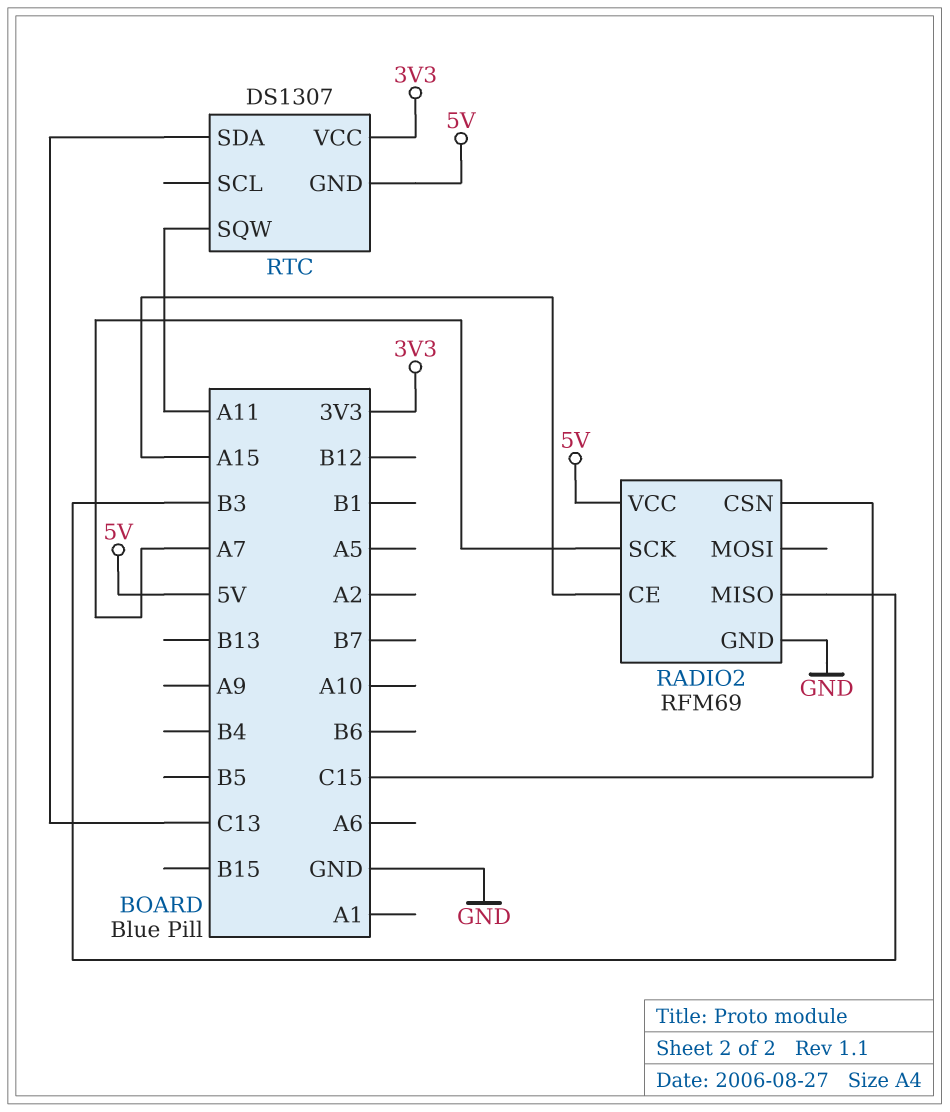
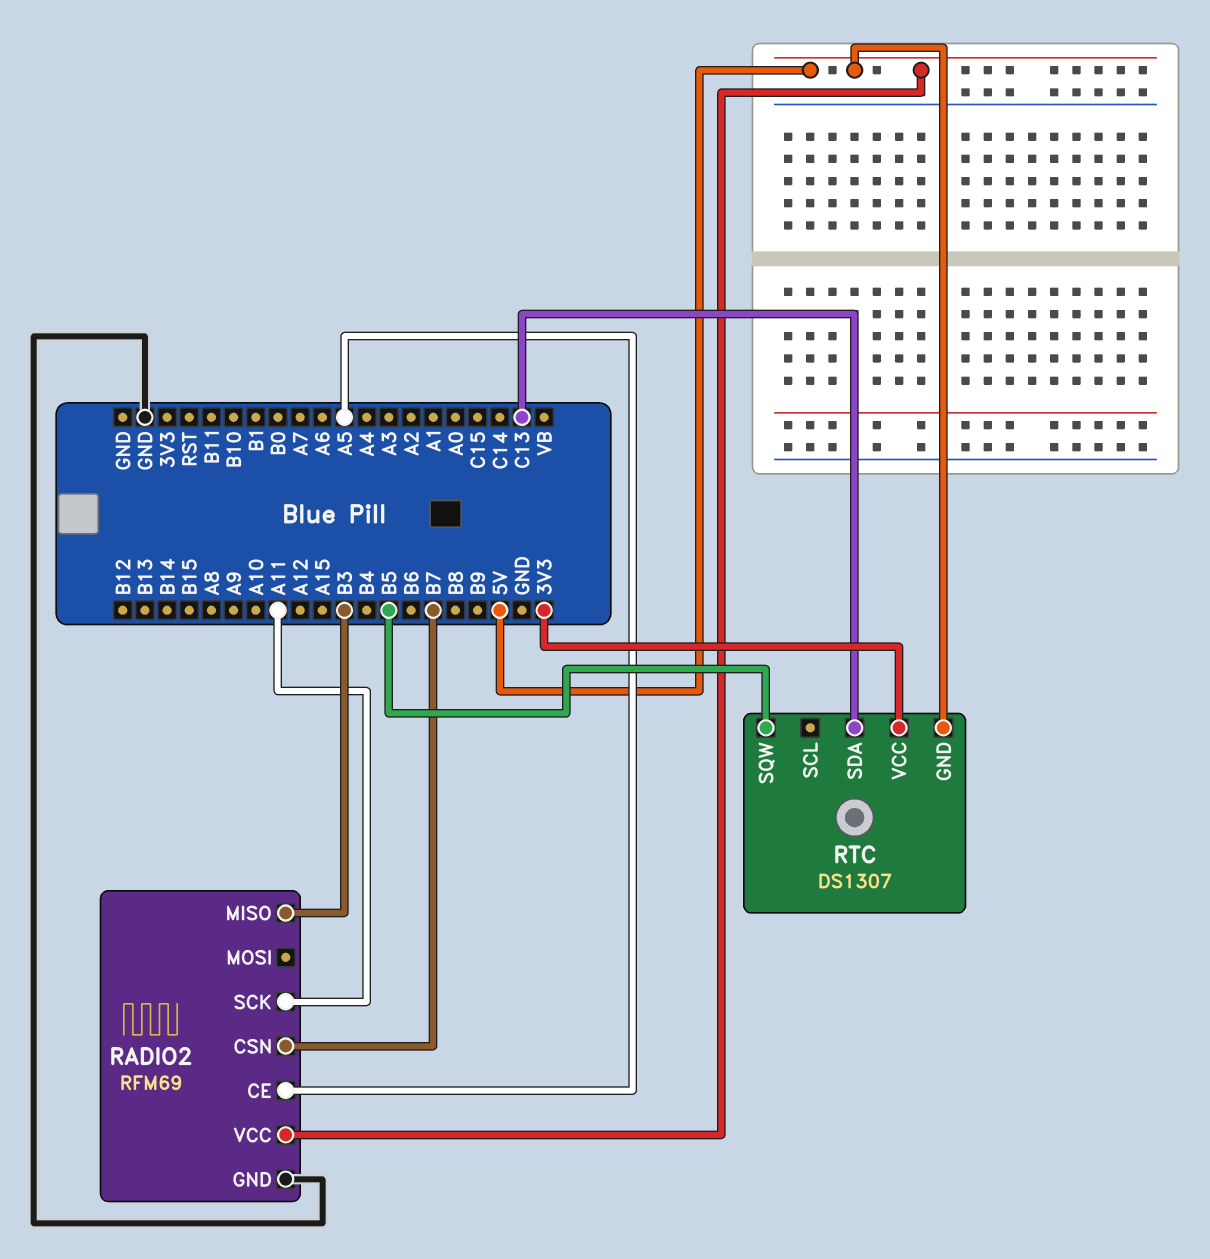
RADIO2 pin CE: A15 -> A5
RADIO2 pin CSN: C15 -> B7
RADIO2 pin SCK: A7 -> A11
RTC pin SQW: A11 -> B5

